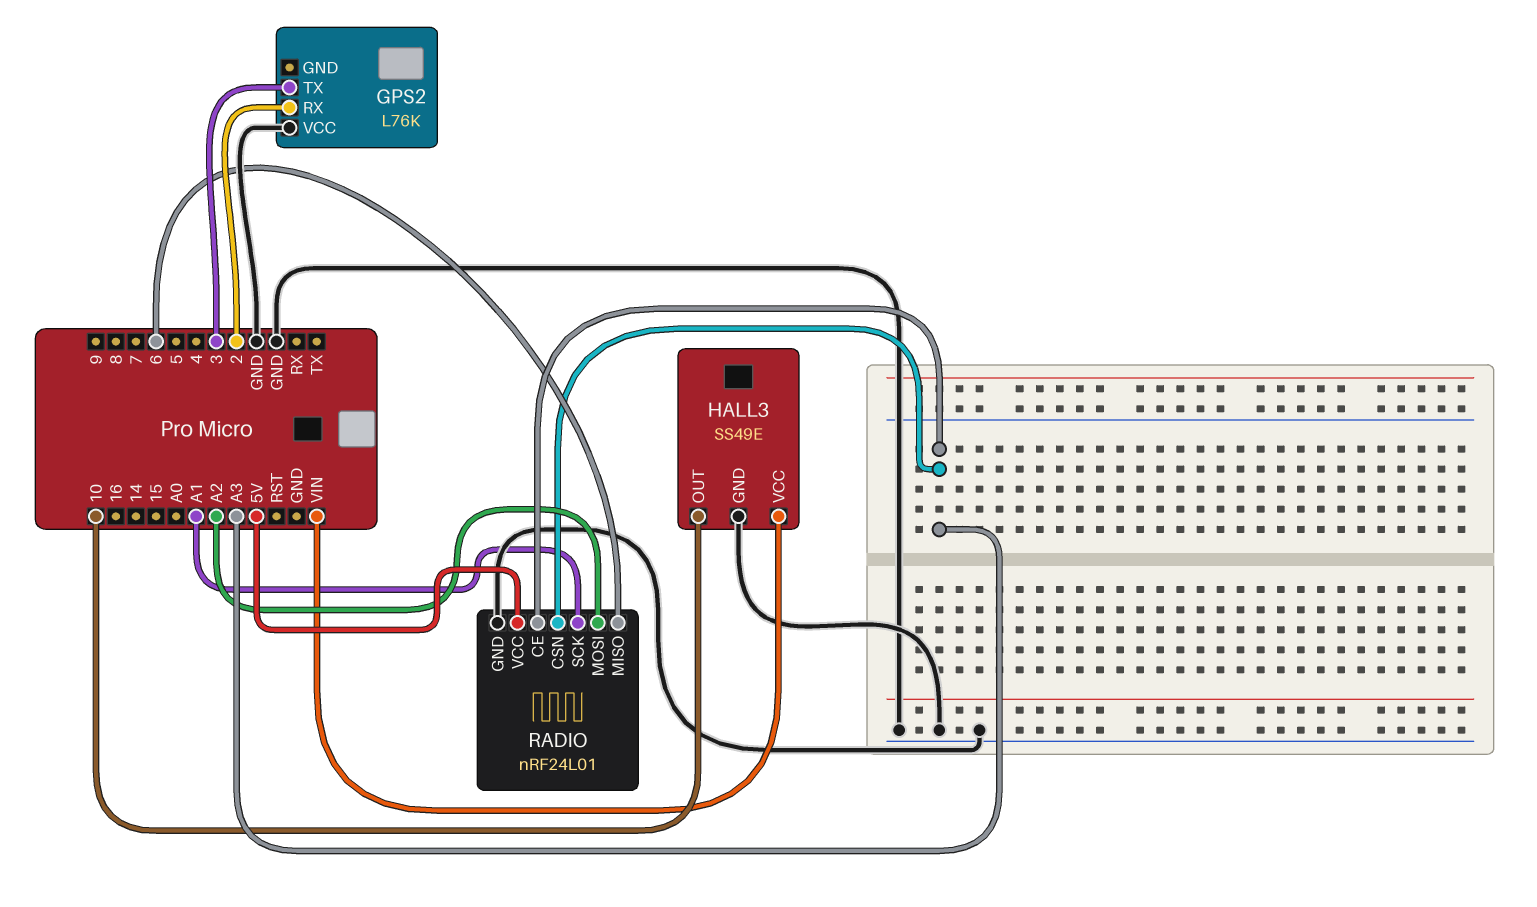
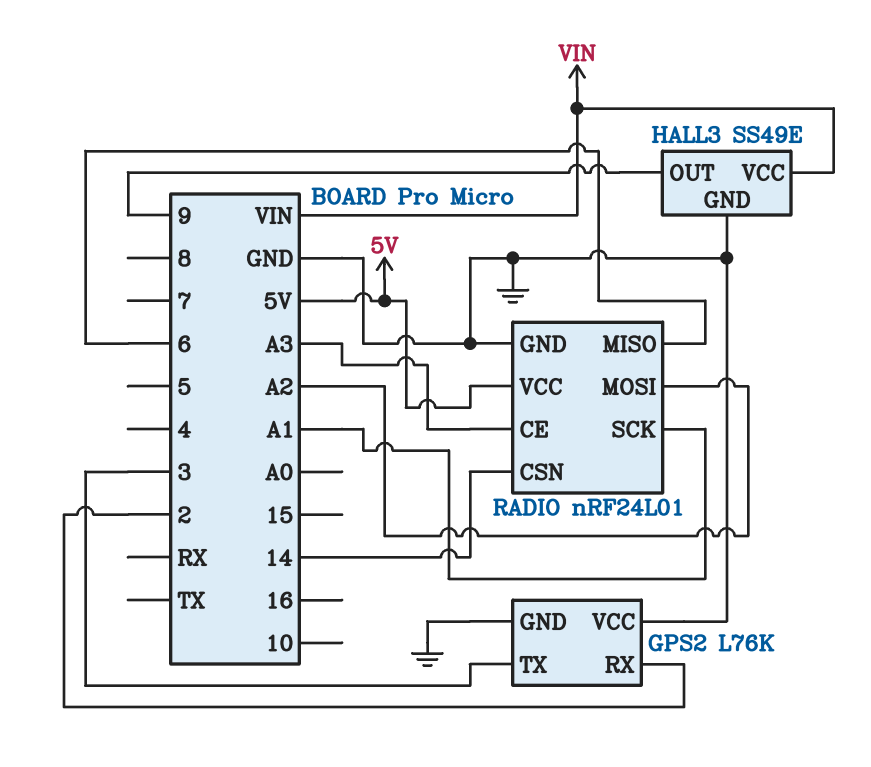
GPS2 pin GND: none -> GND
HALL3 pin OUT: 10 -> 9
RADIO pin CSN: A3 -> 14

